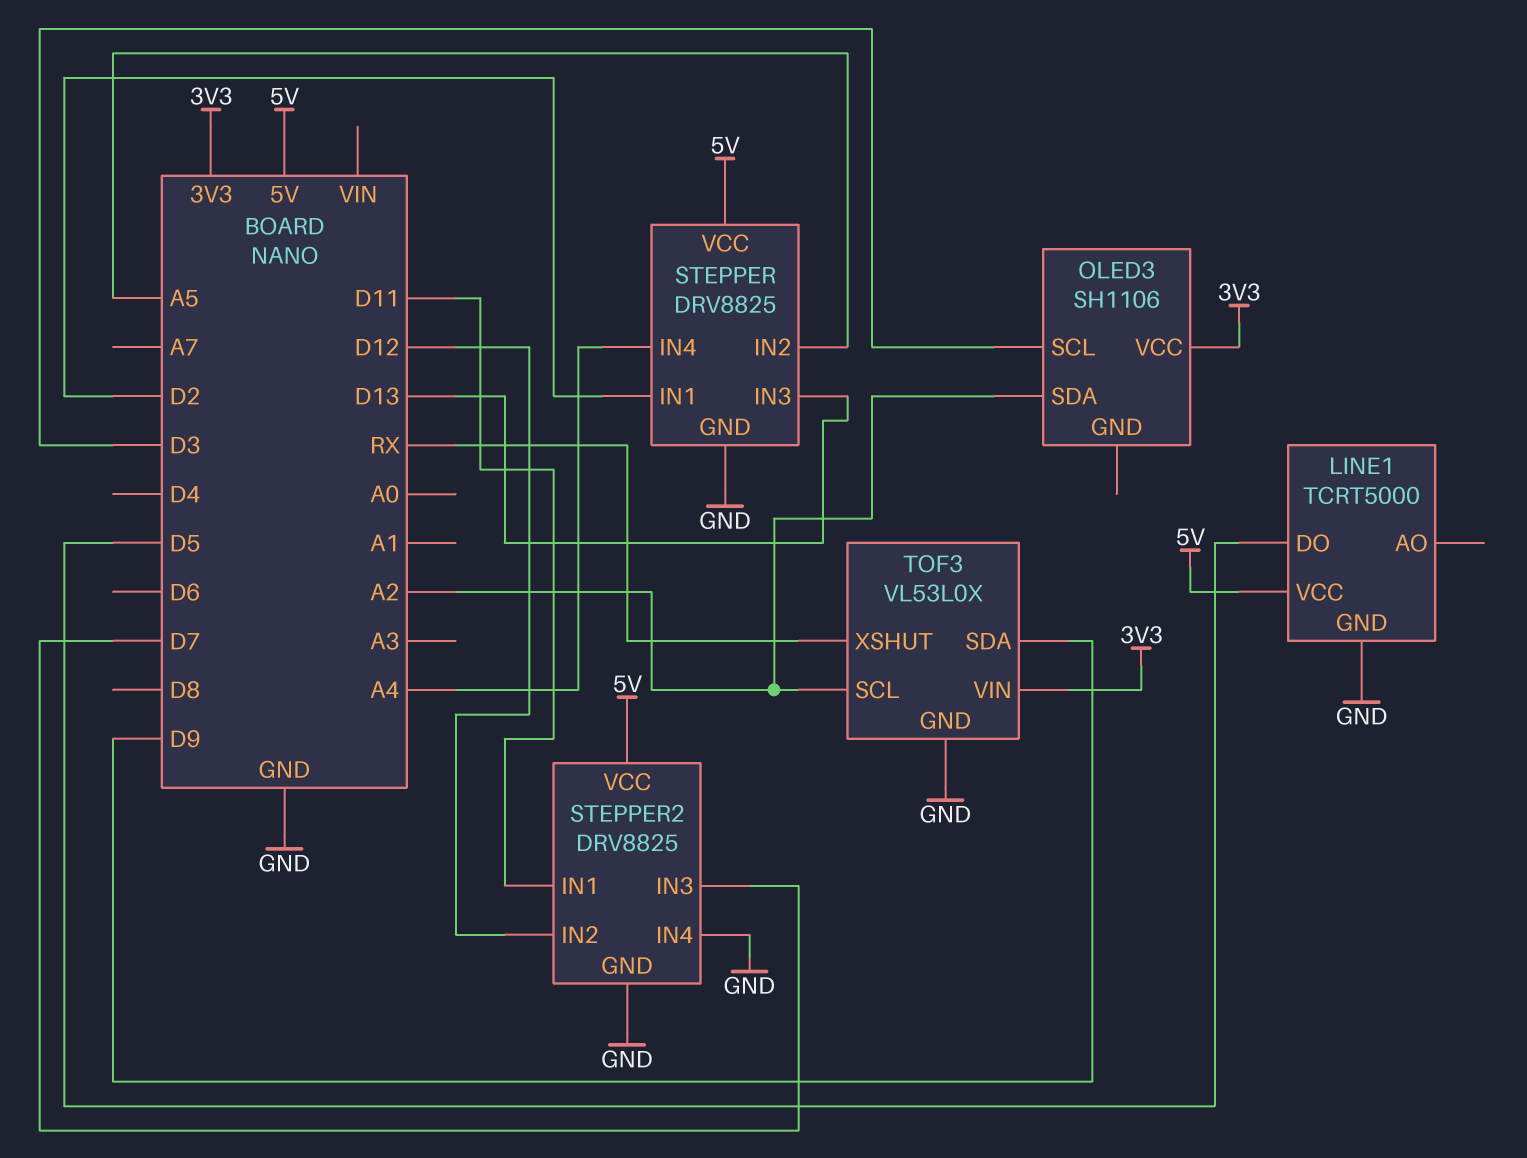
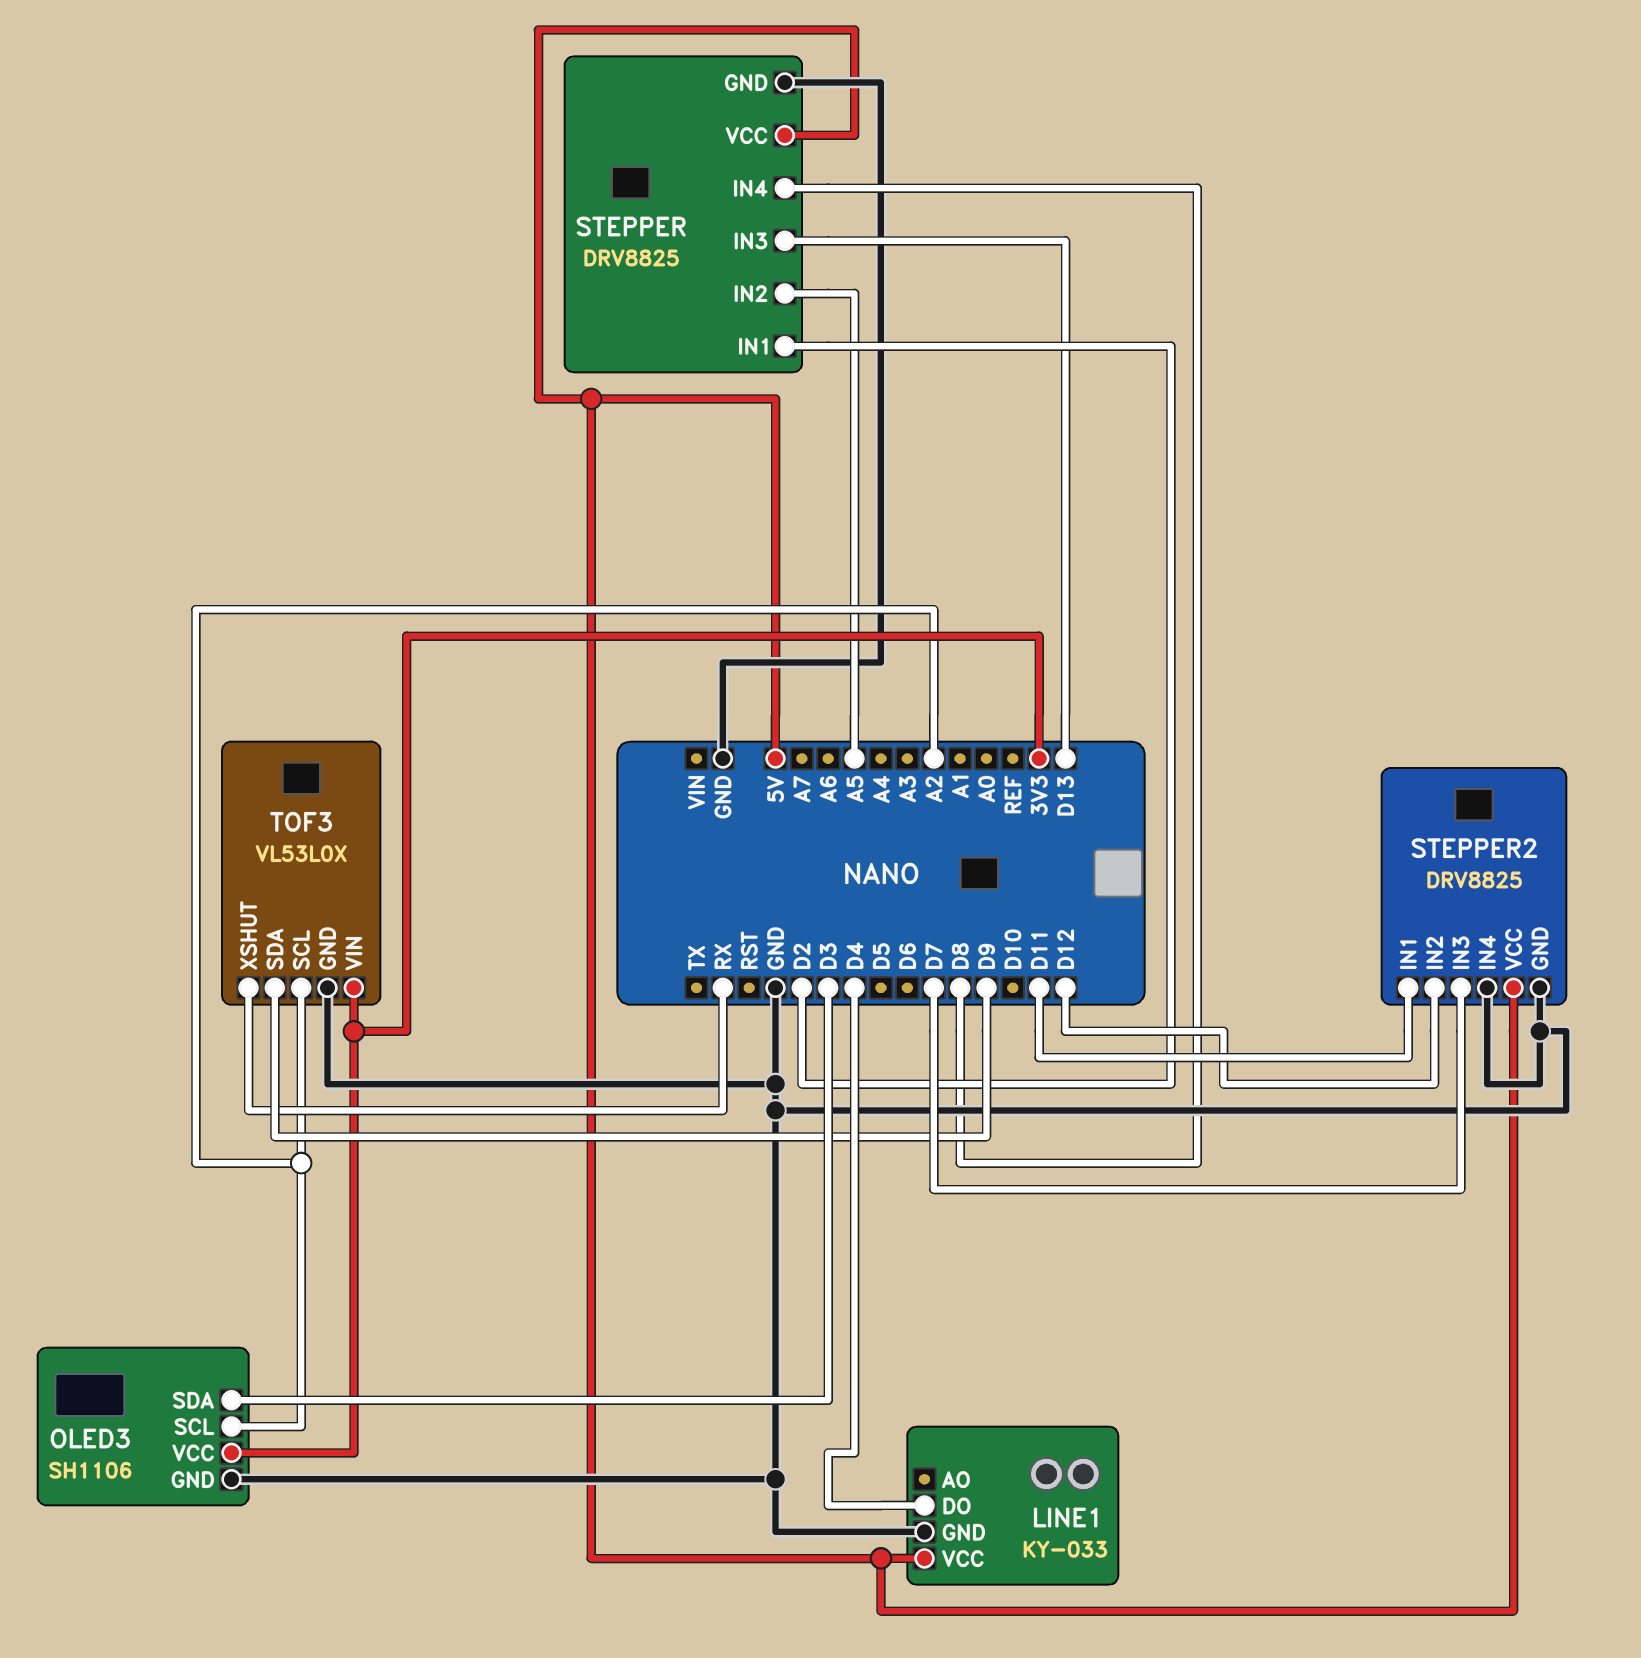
LINE1: TCRT5000 -> KY-033
LINE1 pin DO: D5 -> D4
OLED3 pin GND: none -> GND
OLED3 pin SCL: D3 -> A2
OLED3 pin SDA: A2 -> D3
STEPPER pin IN4: A4 -> D8

